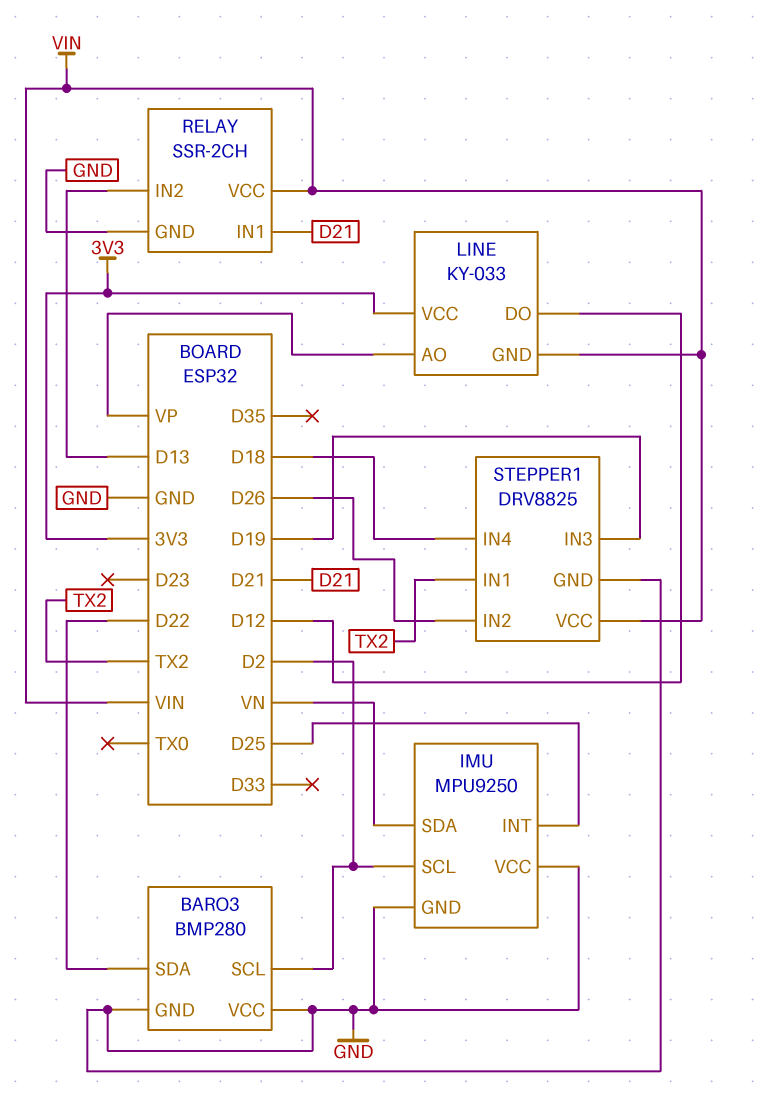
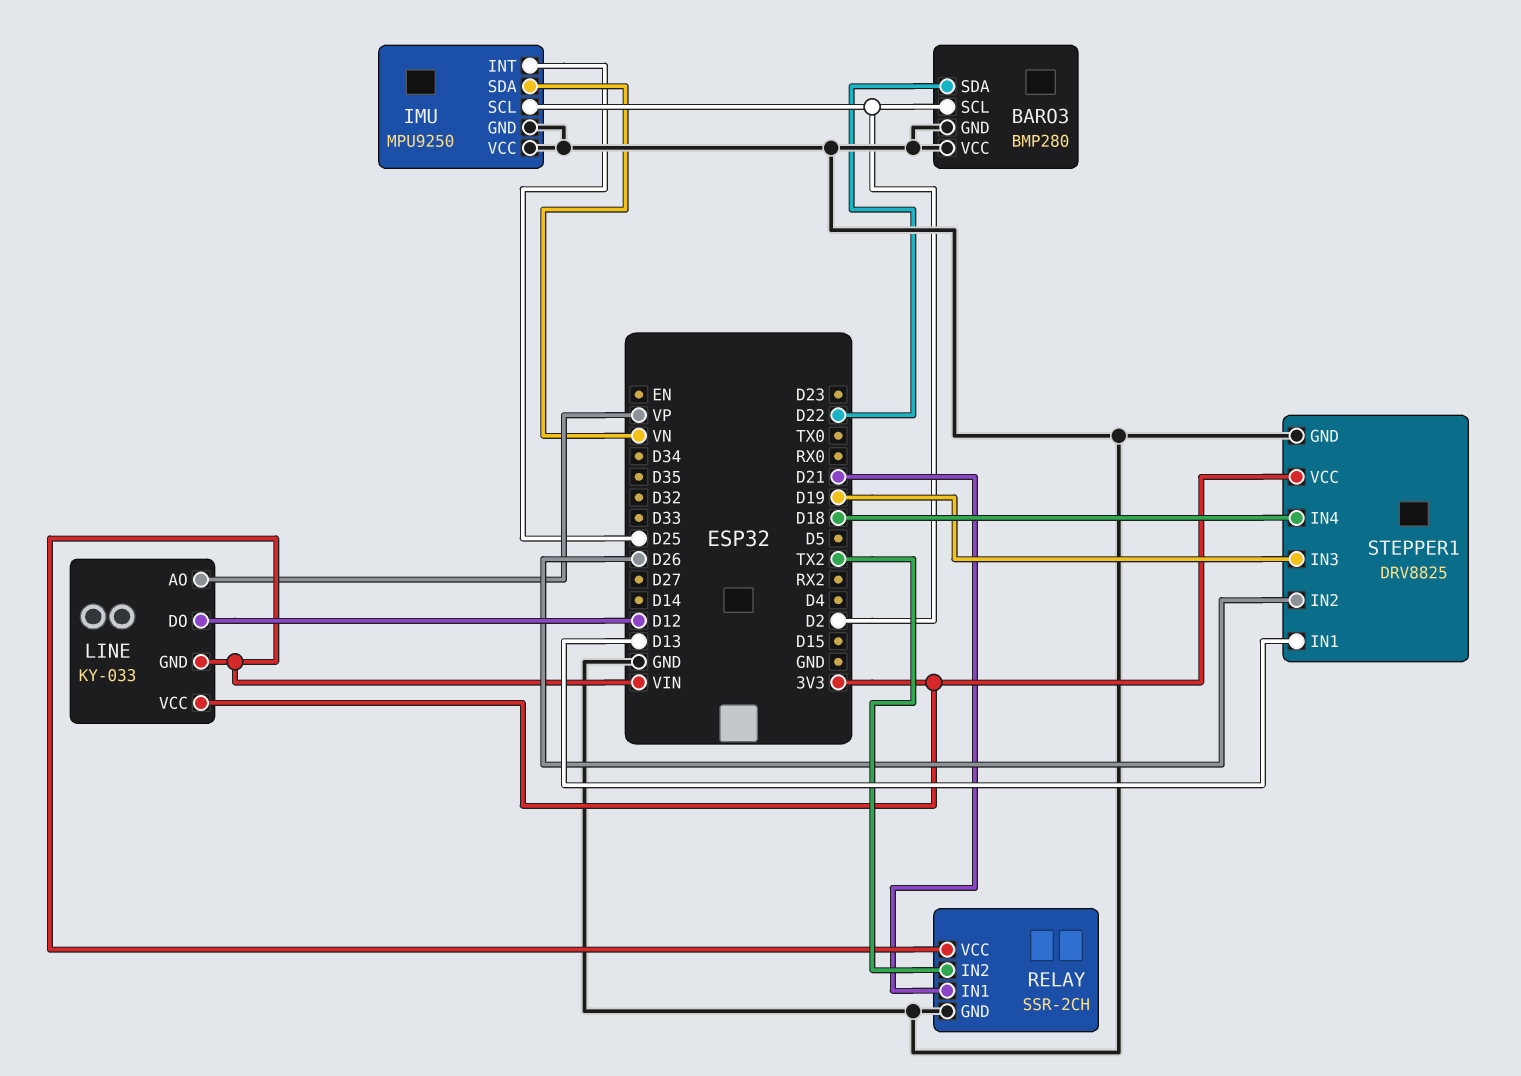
RELAY pin IN2: D13 -> TX2
STEPPER1 pin IN1: TX2 -> D13
STEPPER1 pin VCC: VIN -> 3V3

